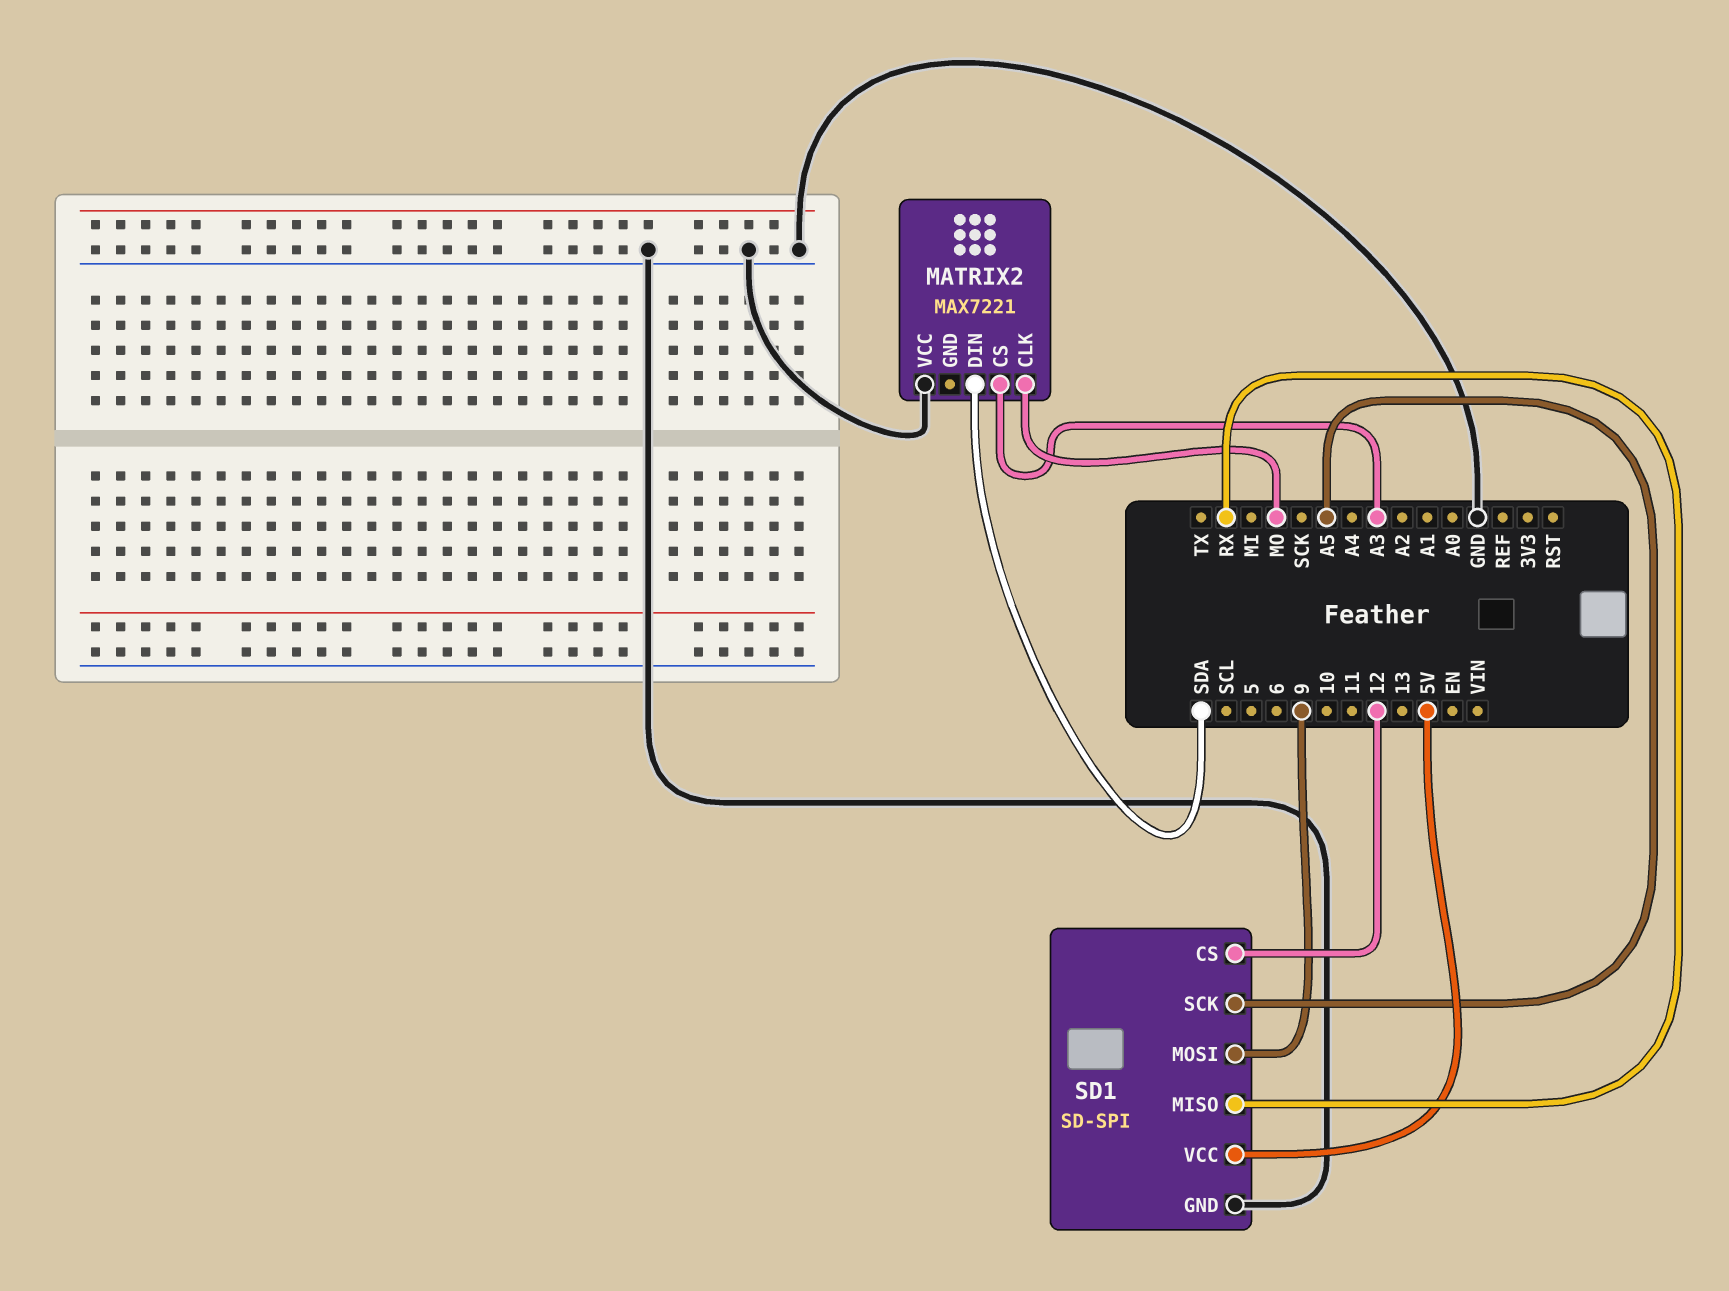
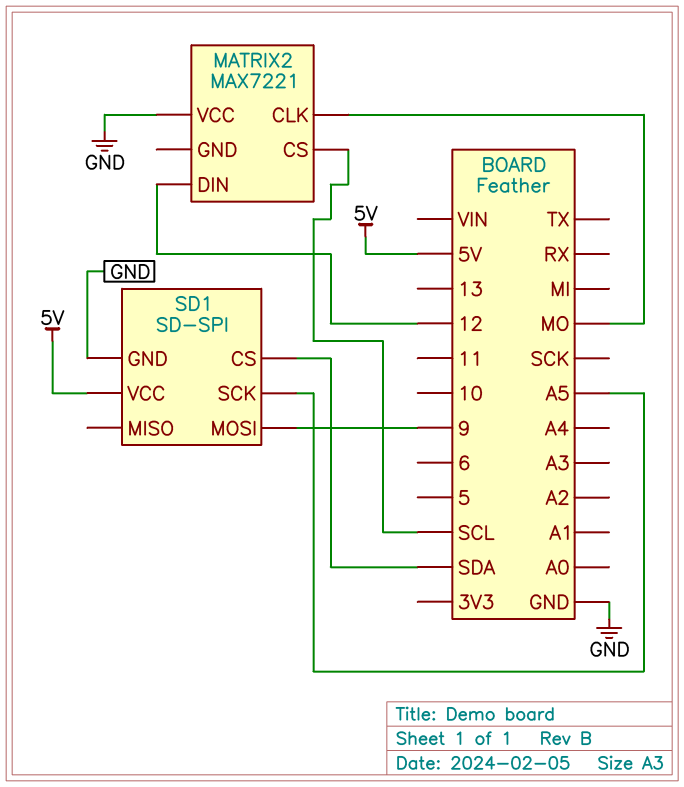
MATRIX2 pin CS: A3 -> SCL
MATRIX2 pin DIN: SDA -> 12
SD1 pin CS: 12 -> SDA
SD1 pin MISO: RX -> none

